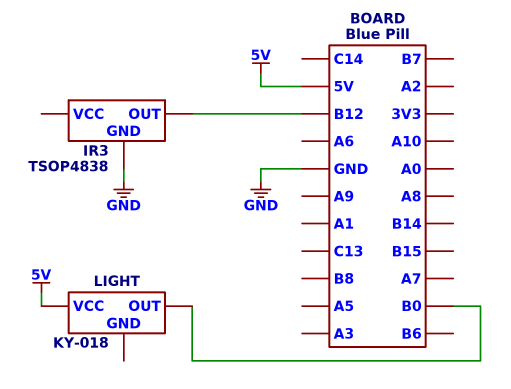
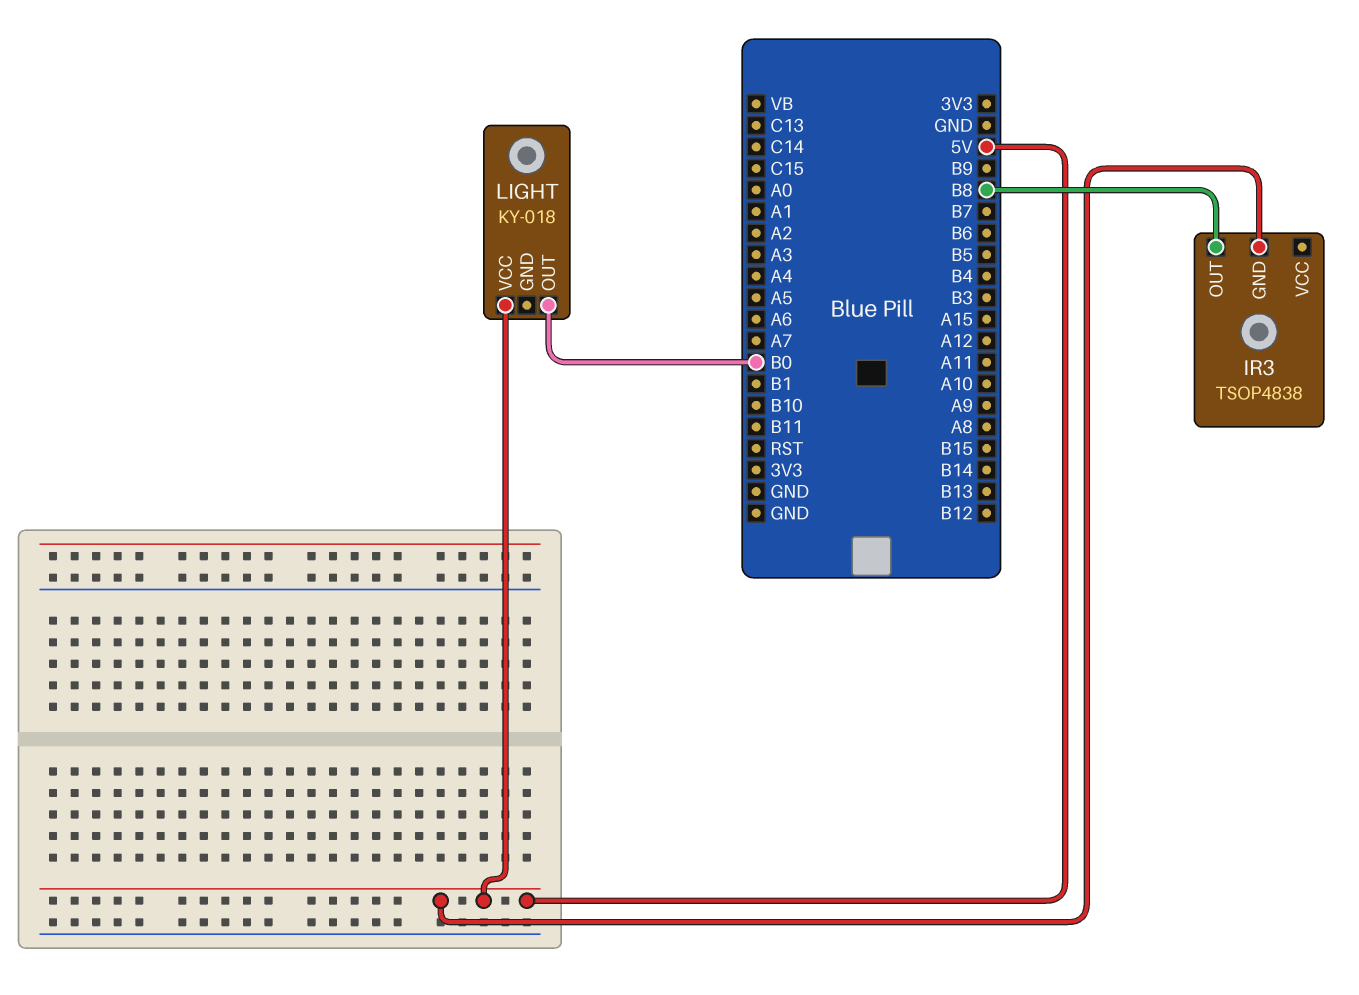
IR3 pin GND: GND -> 5V
IR3 pin OUT: B12 -> B8

